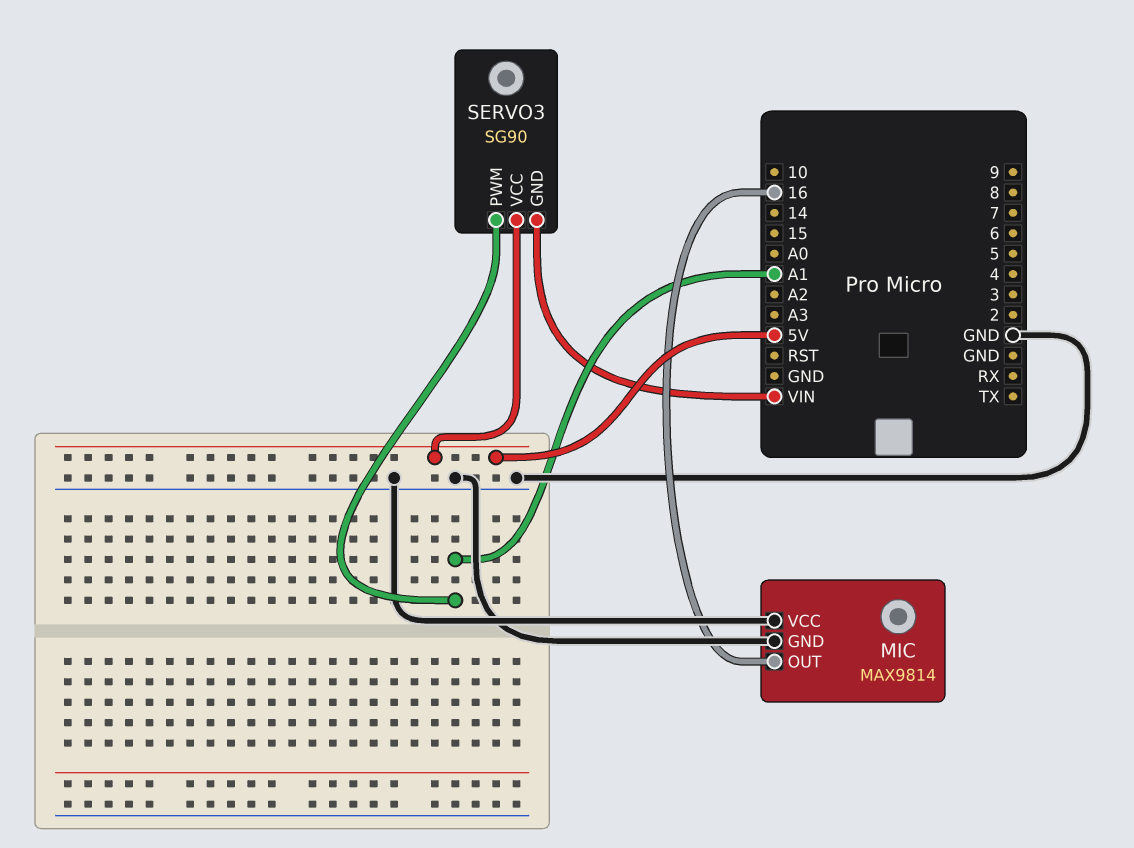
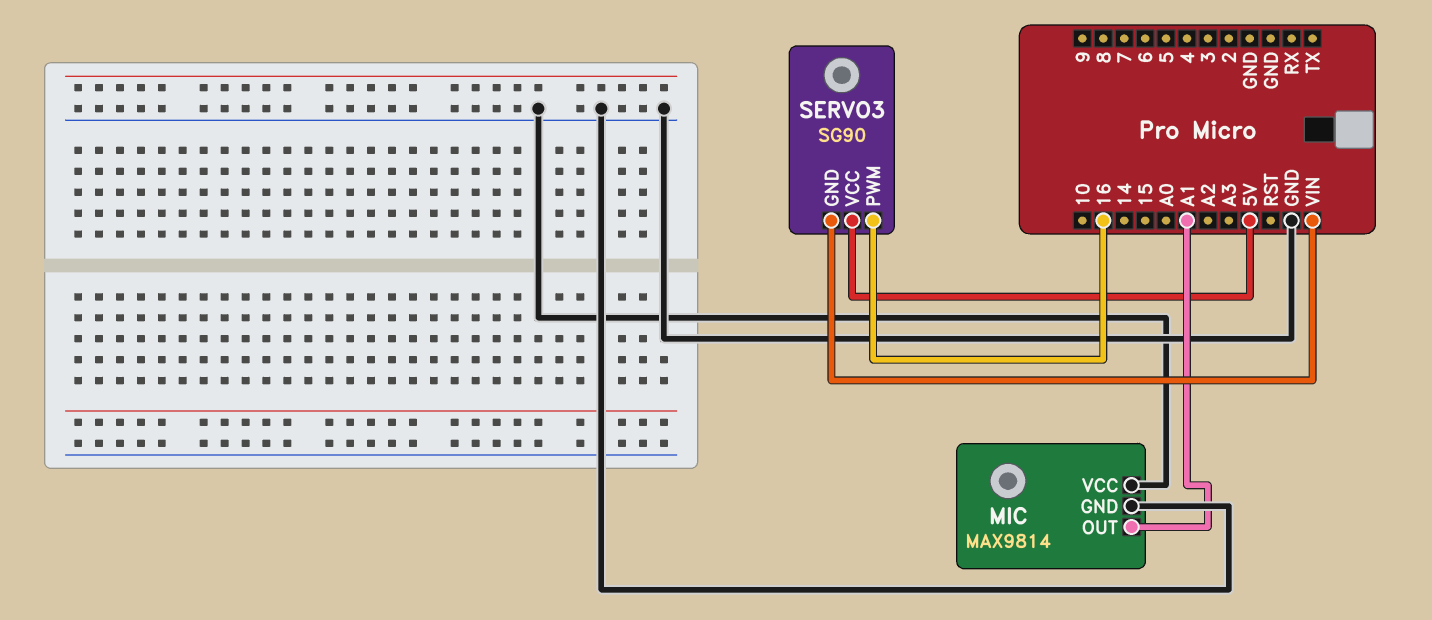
MIC pin OUT: 16 -> A1
SERVO3 pin PWM: A1 -> 16

